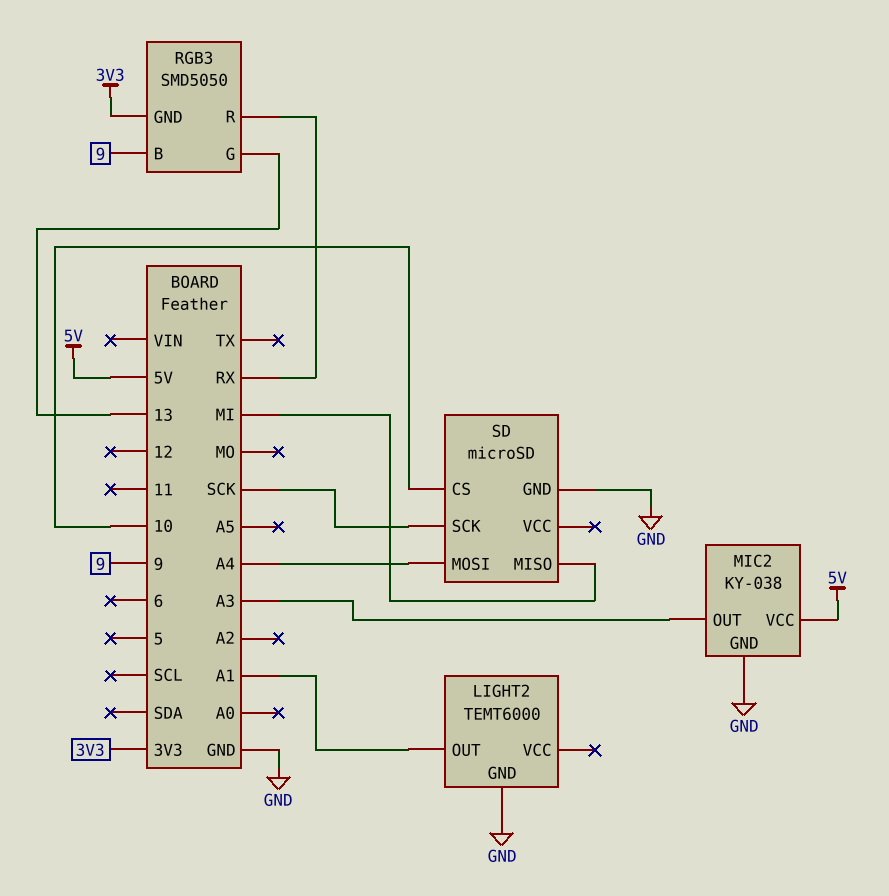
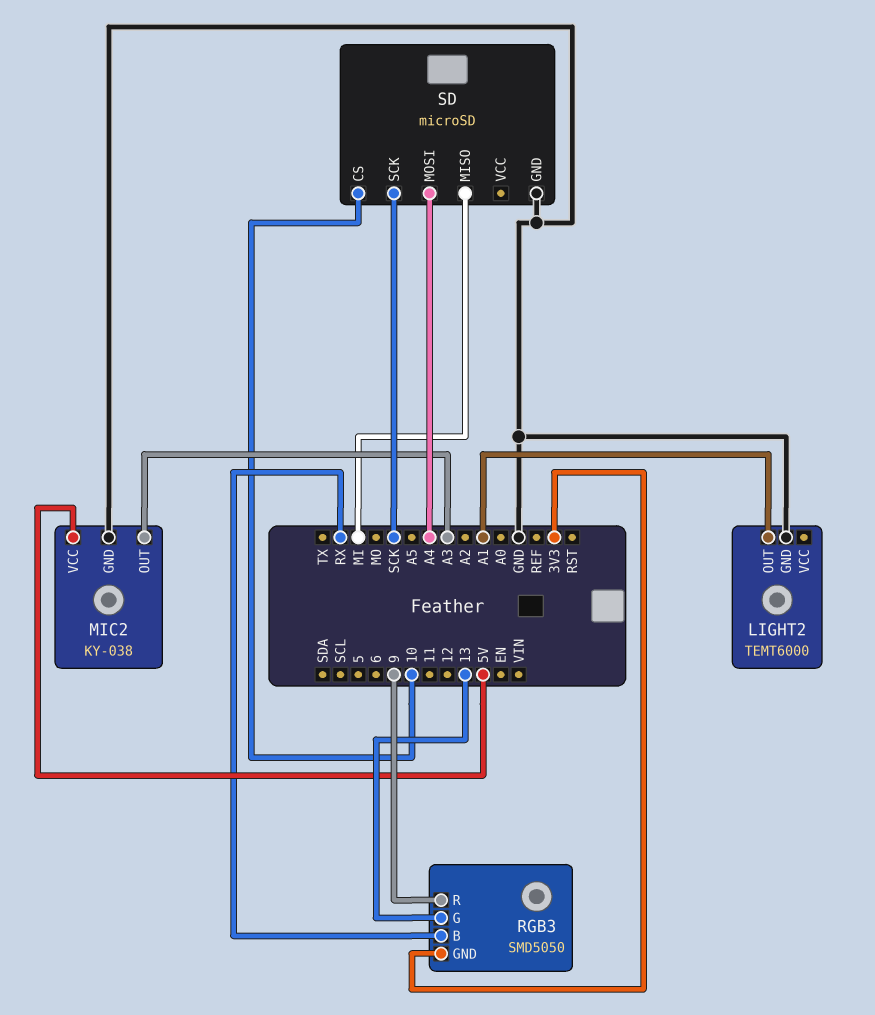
RGB3 pin B: 9 -> RX
RGB3 pin R: RX -> 9

